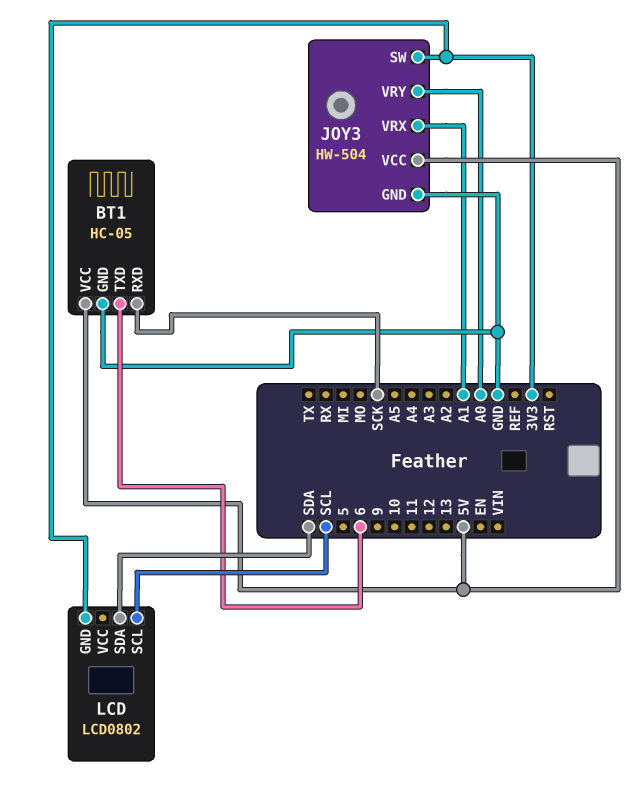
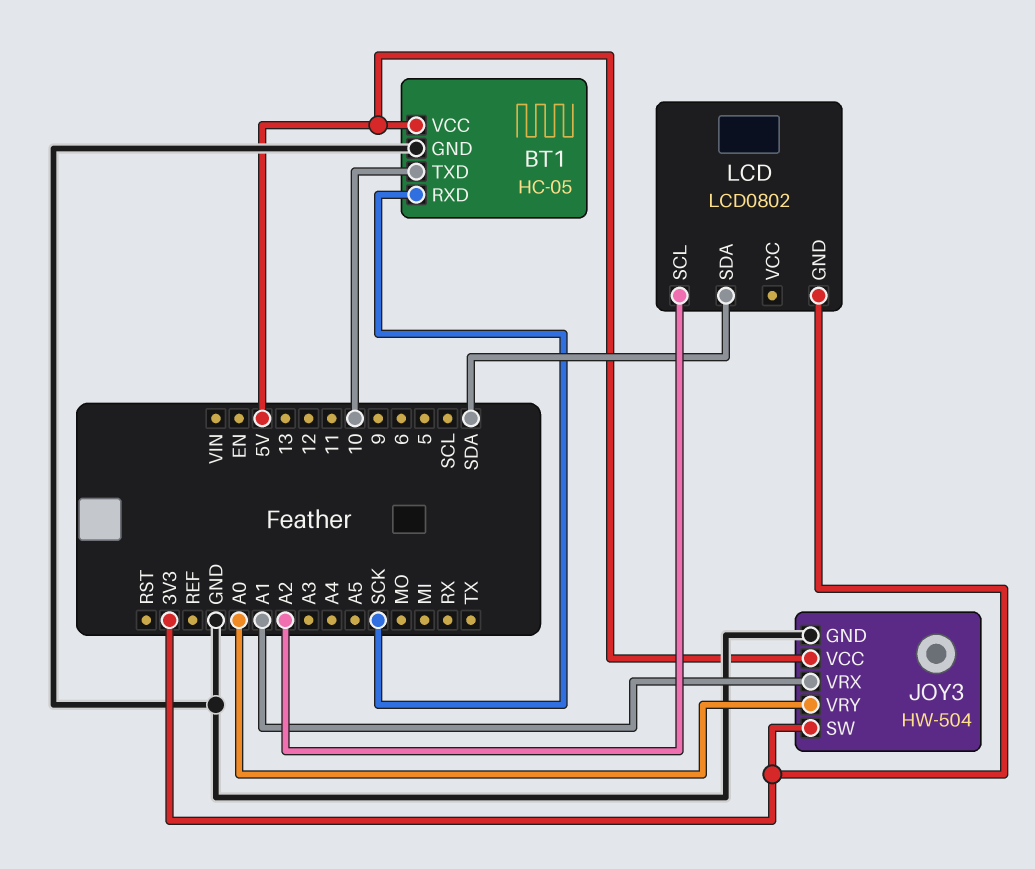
BT1 pin TXD: 6 -> 10
LCD pin SCL: SCL -> A2

